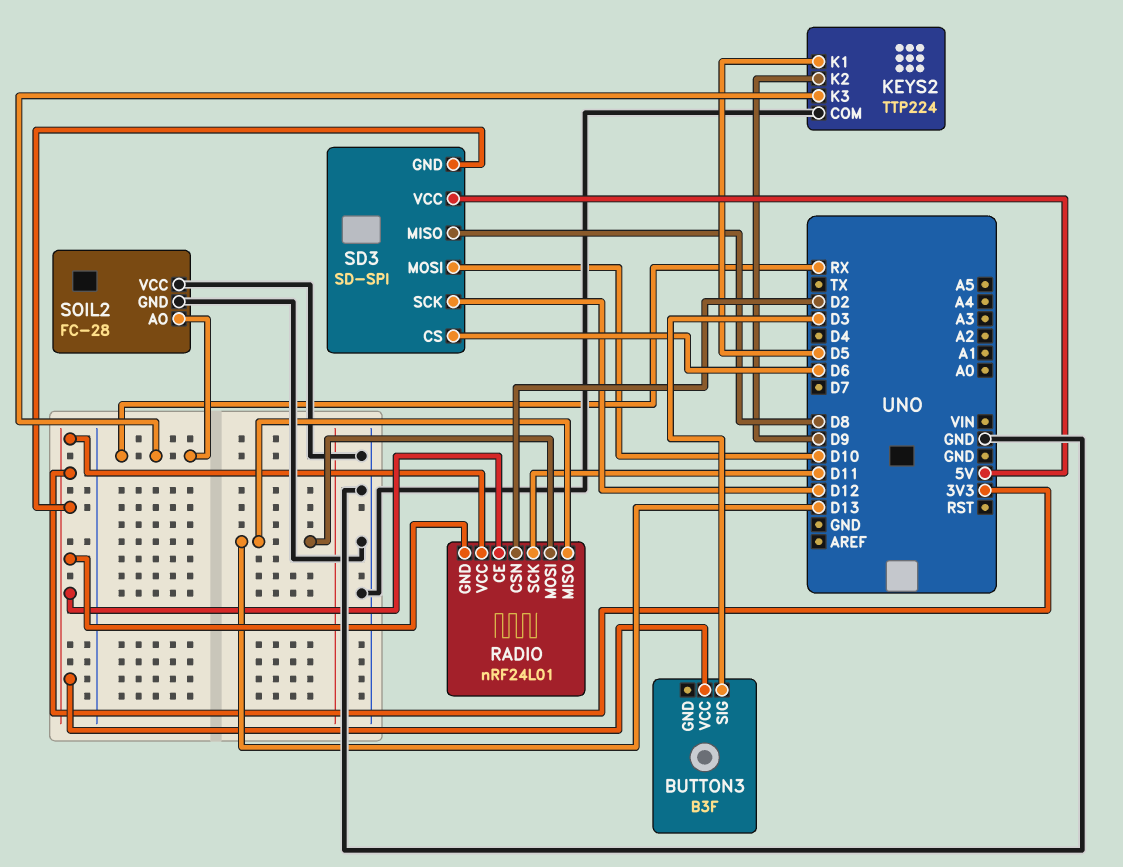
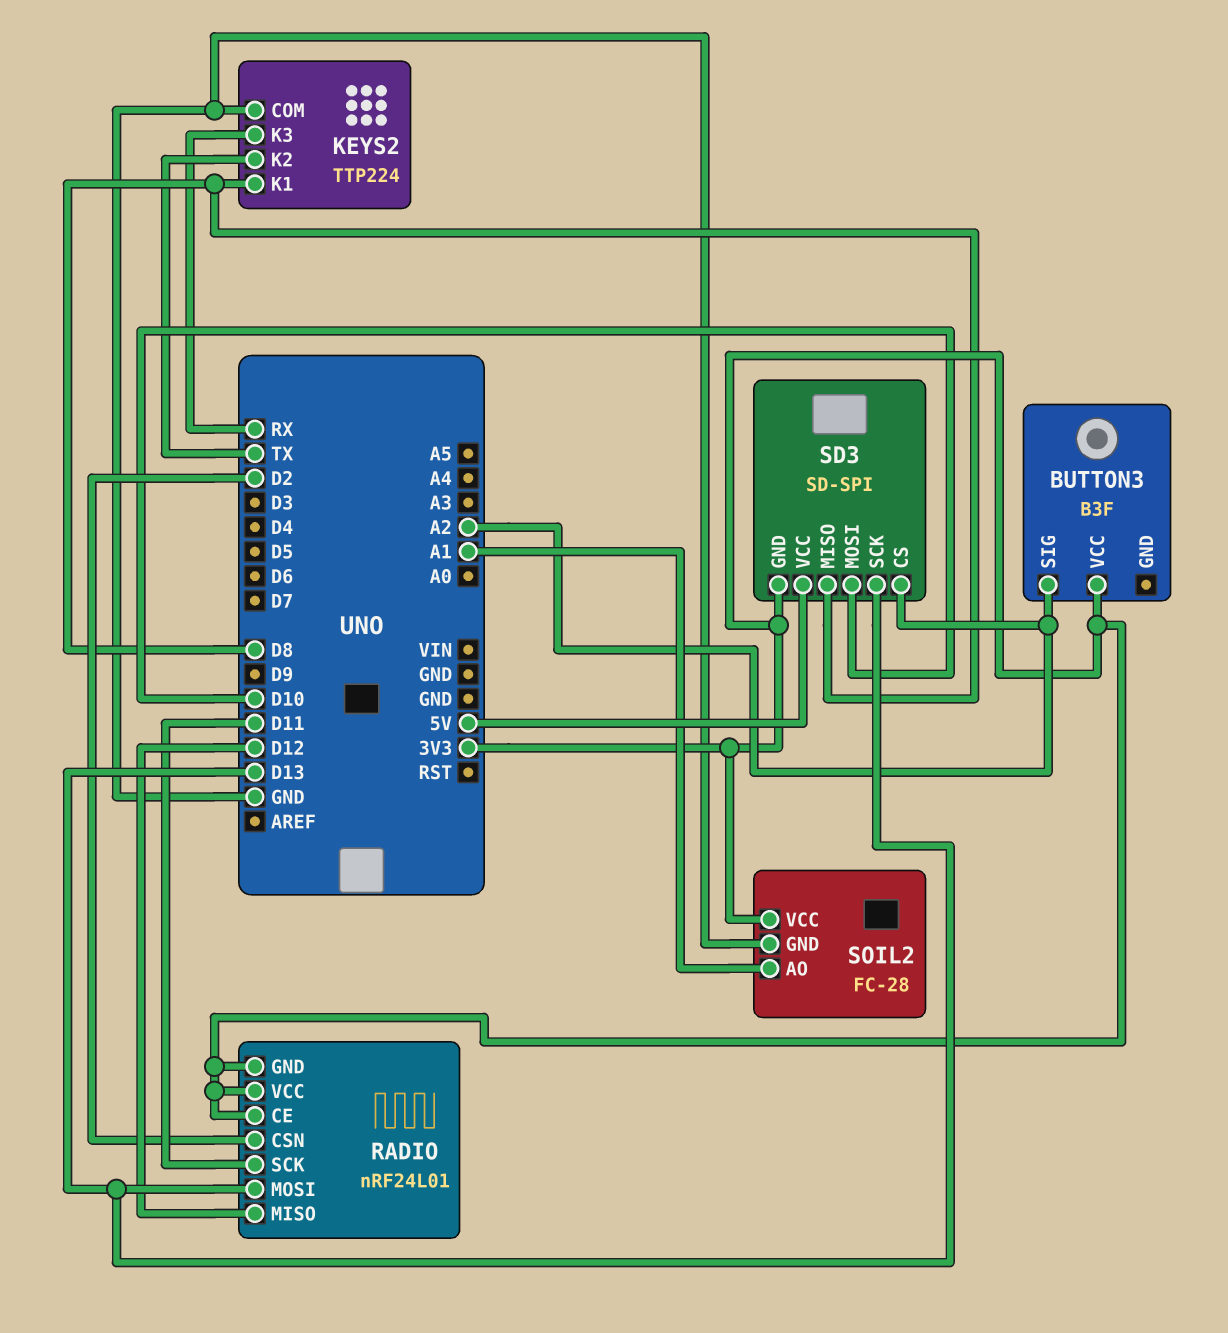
BUTTON3 pin SIG: D3 -> A2
KEYS2 pin K1: D5 -> D8
KEYS2 pin K2: D9 -> TX
RADIO pin MISO: D13 -> D12
SD3 pin CS: D6 -> A2
SD3 pin SCK: D12 -> D13
SOIL2 pin AO: RX -> A1
SOIL2 pin VCC: GND -> 3V3

